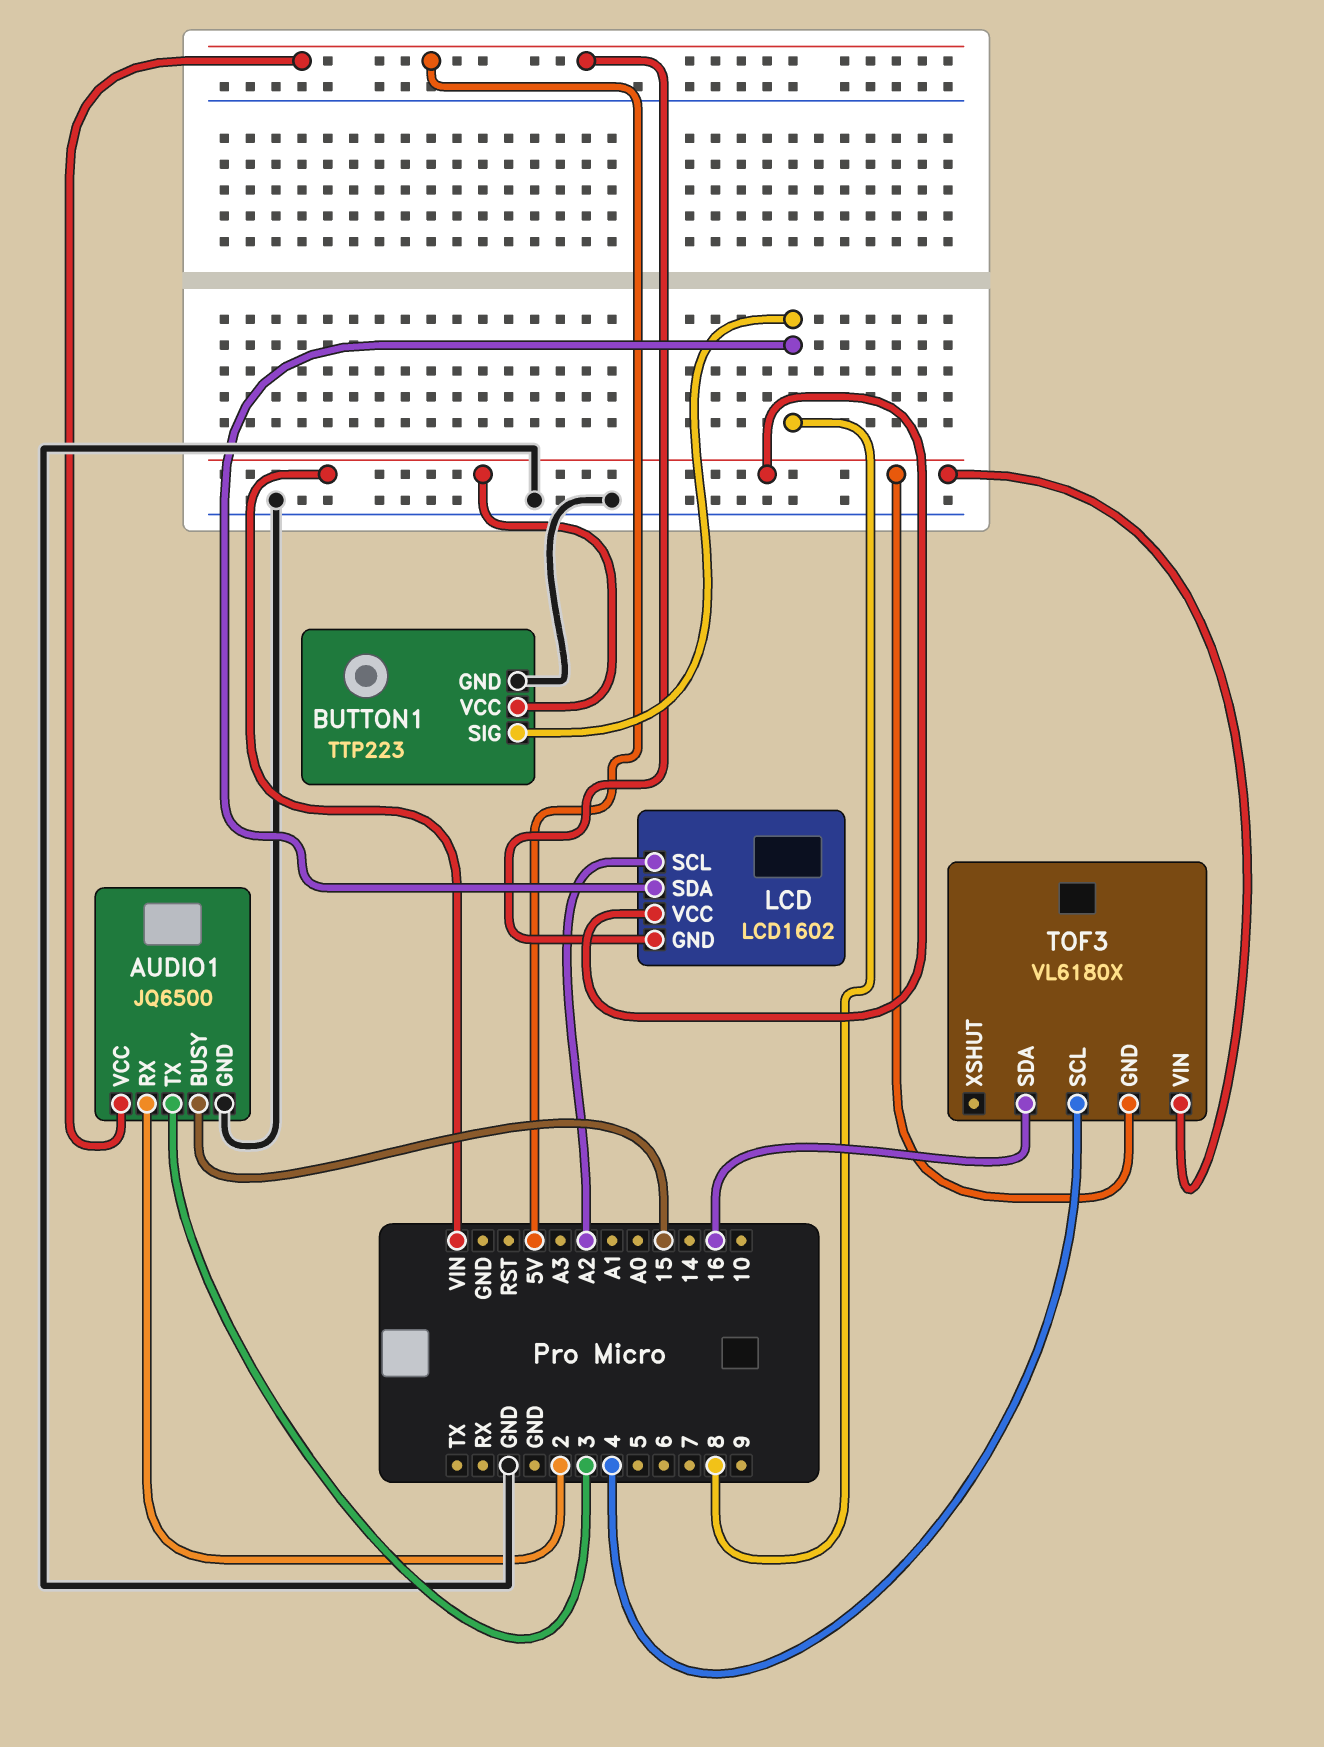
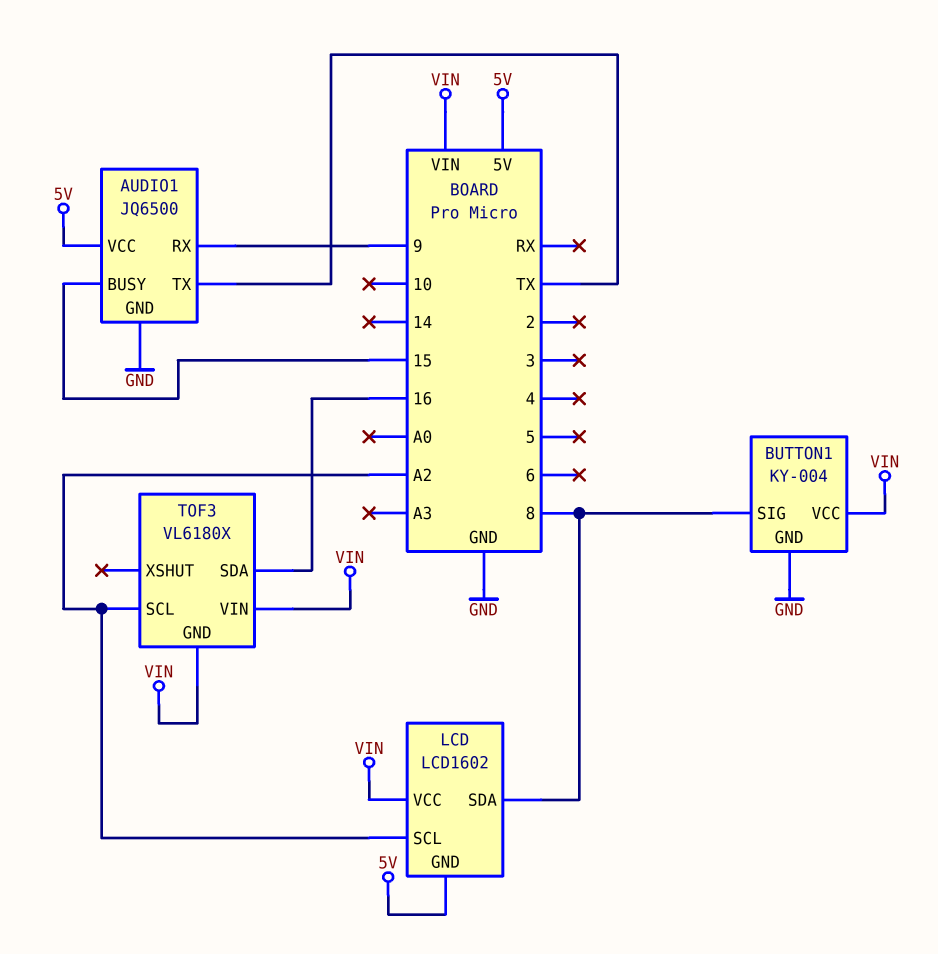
AUDIO1 pin RX: 2 -> 9
AUDIO1 pin TX: 3 -> TX
BUTTON1: TTP223 -> KY-004
TOF3 pin SCL: 4 -> A2

